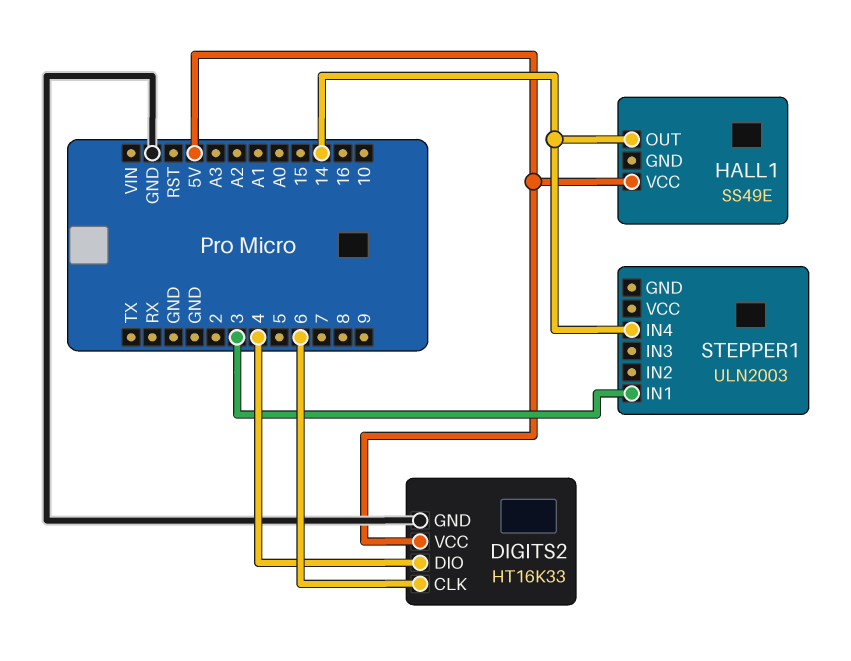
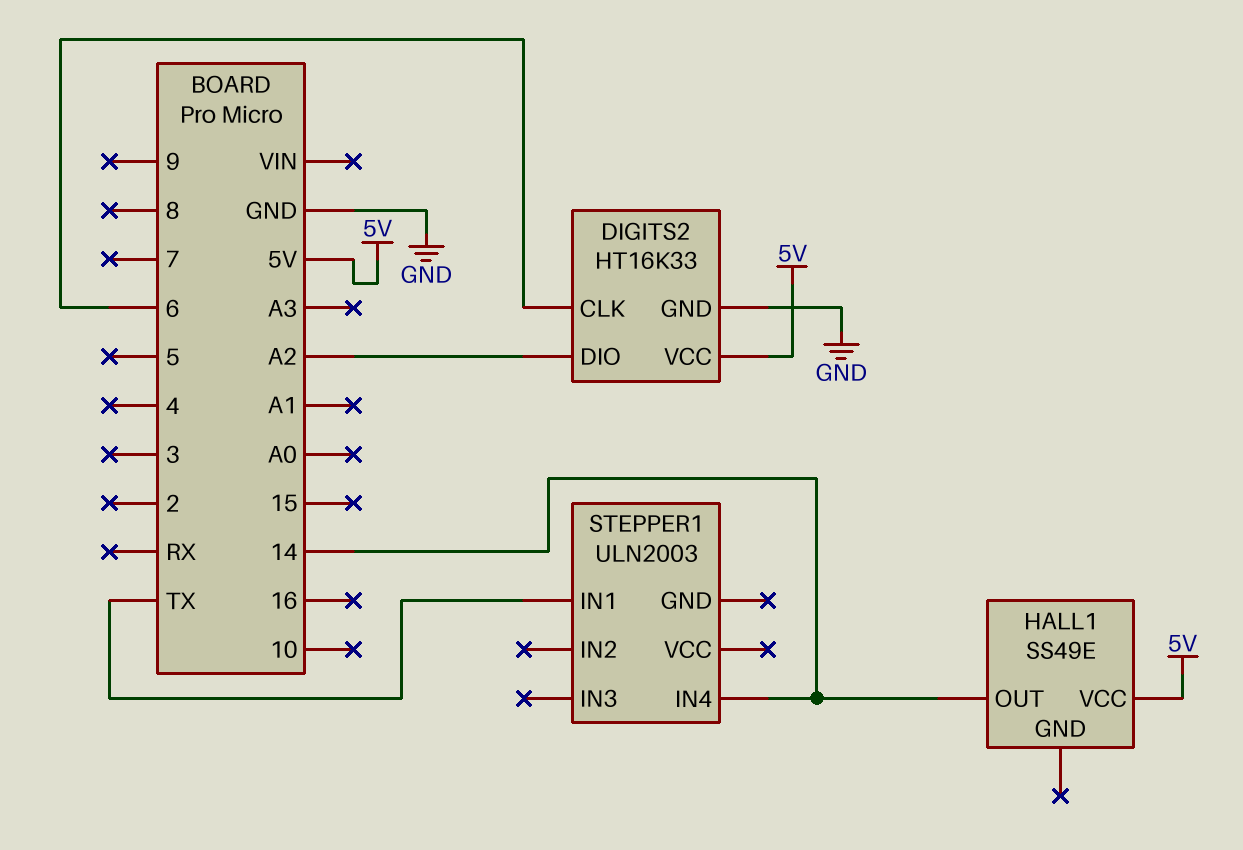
DIGITS2 pin DIO: 4 -> A2
STEPPER1 pin IN1: 3 -> TX

